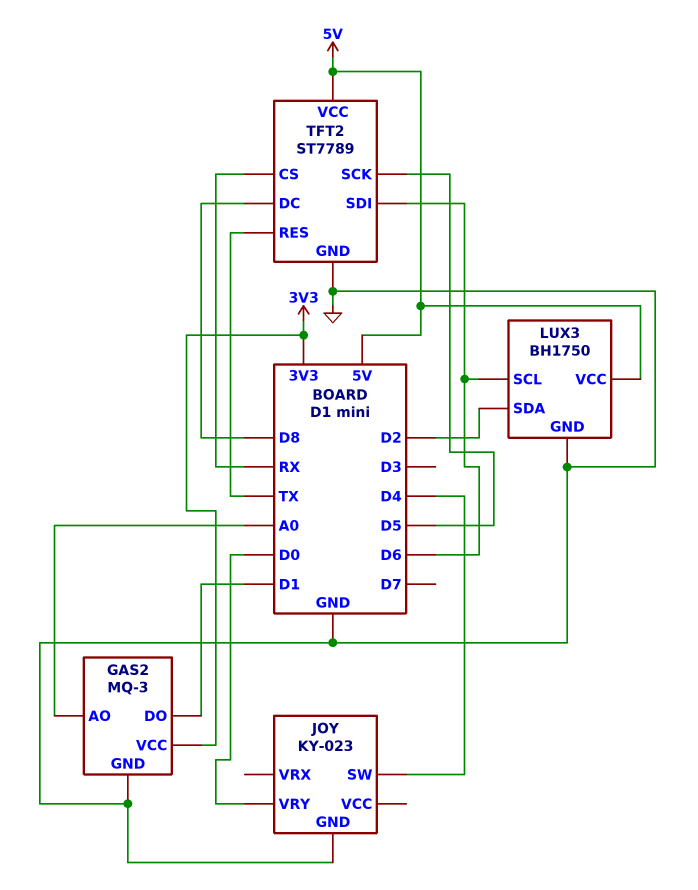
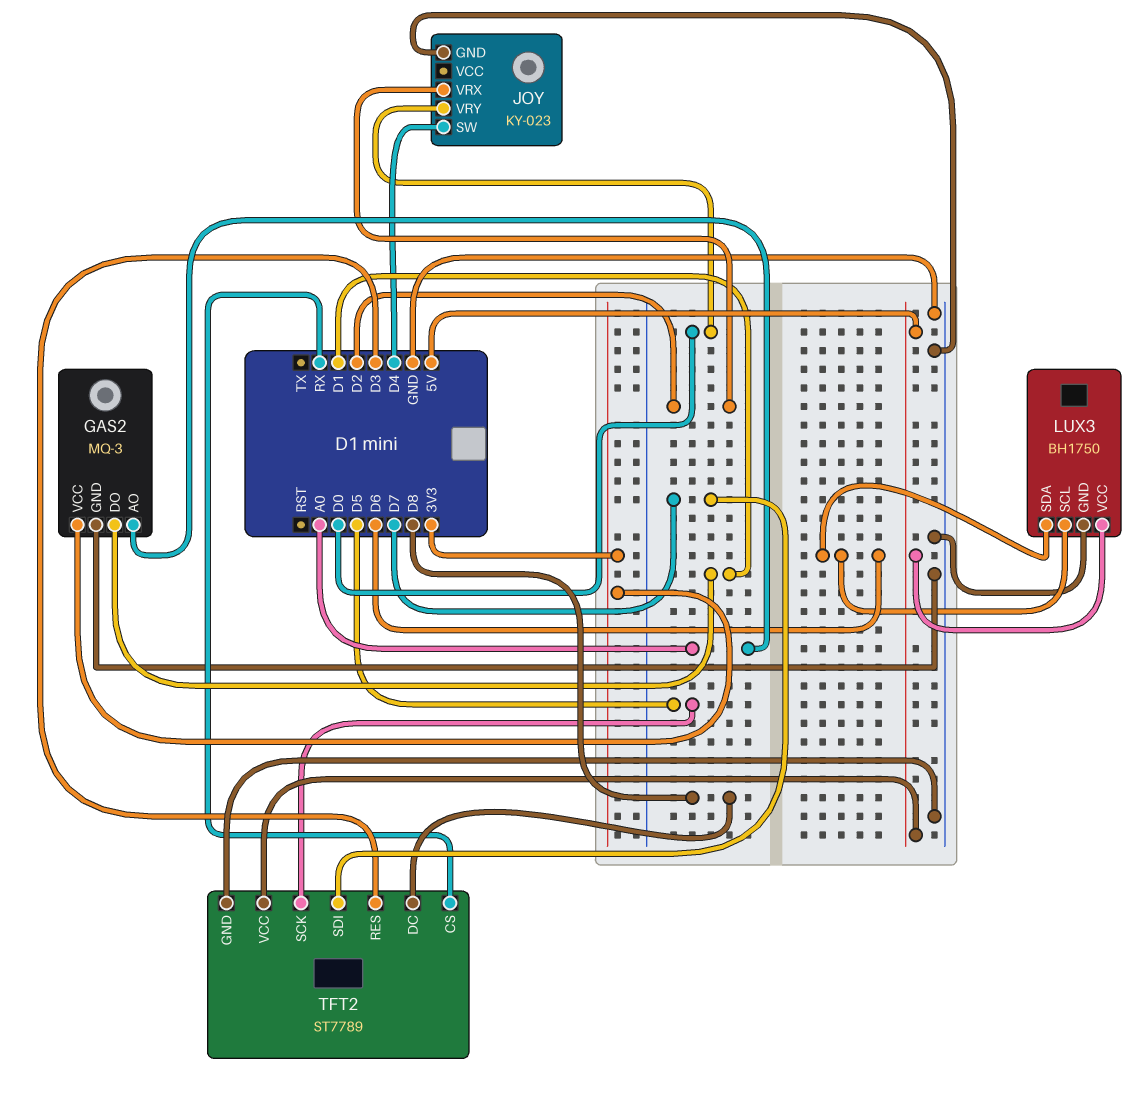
JOY pin VRX: none -> D2
LUX3 pin SDA: D2 -> D6
TFT2 pin RES: TX -> D3
TFT2 pin SDI: D6 -> D7

